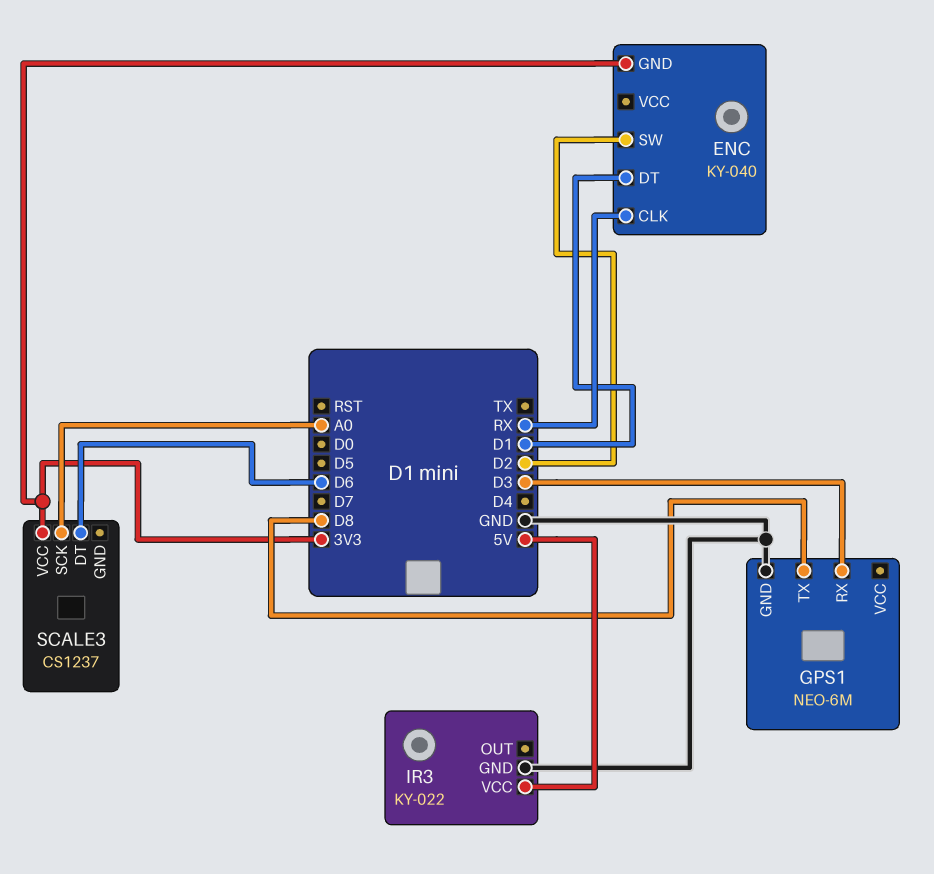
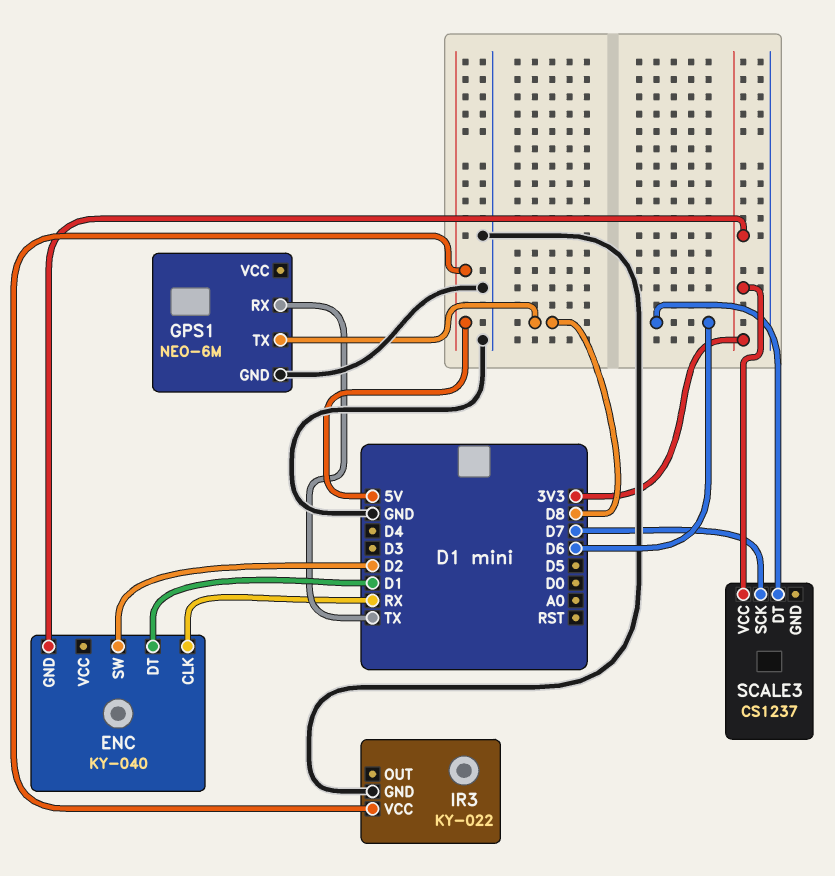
GPS1 pin RX: D3 -> TX
SCALE3 pin SCK: A0 -> D7

